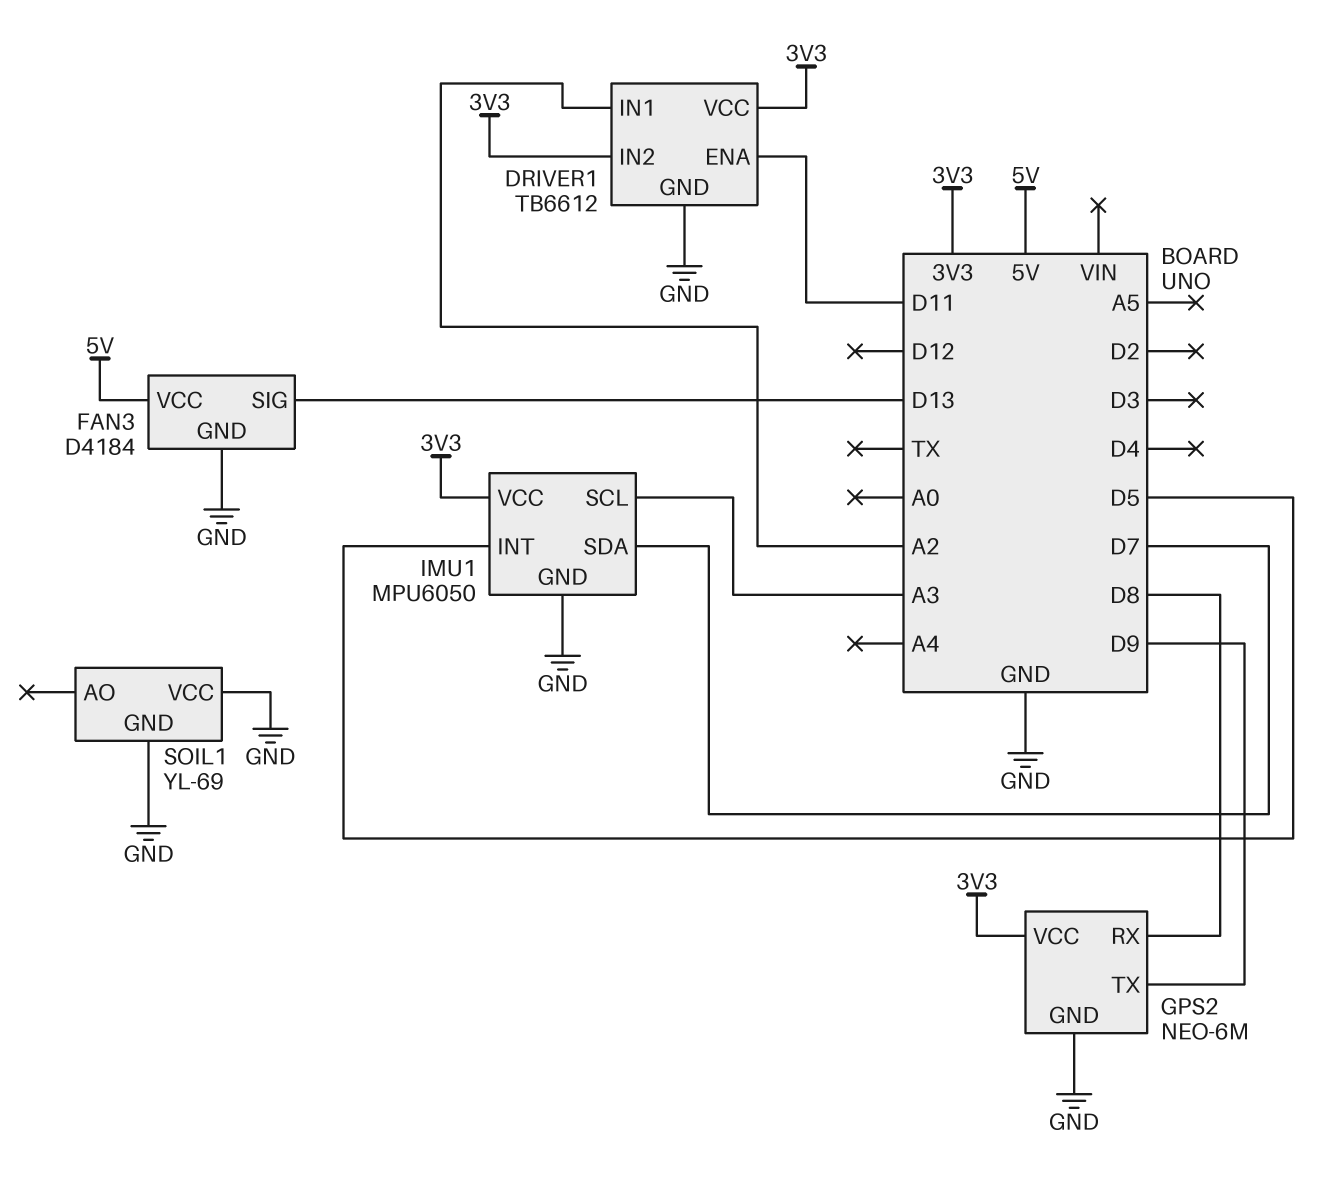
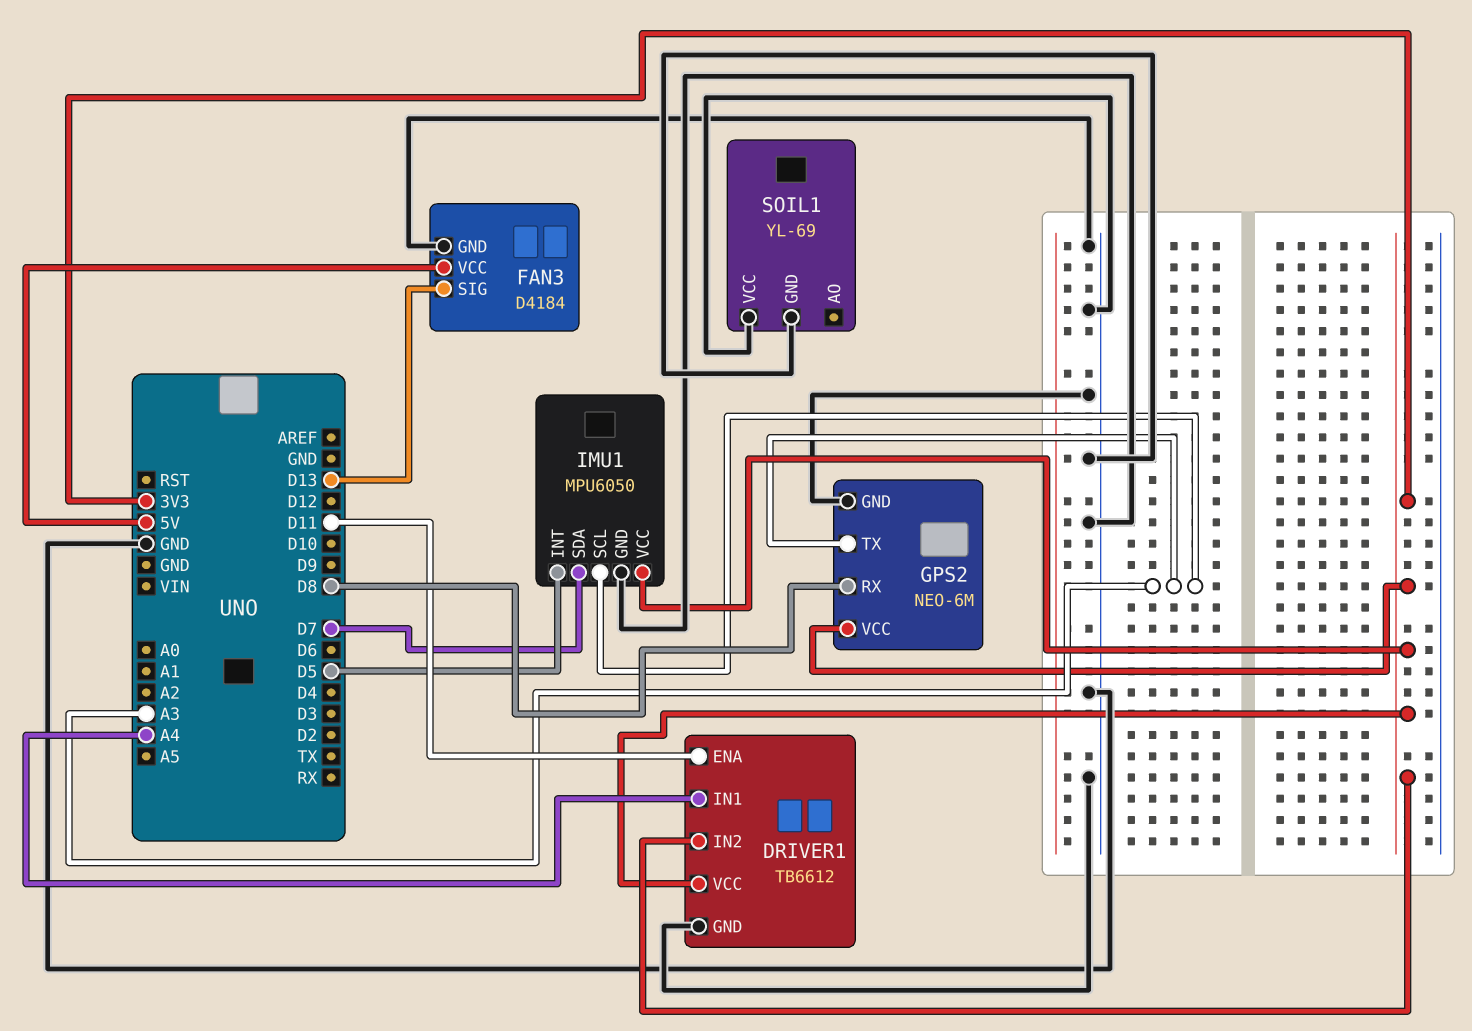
DRIVER1 pin IN1: A2 -> A4
GPS2 pin TX: D9 -> A3

